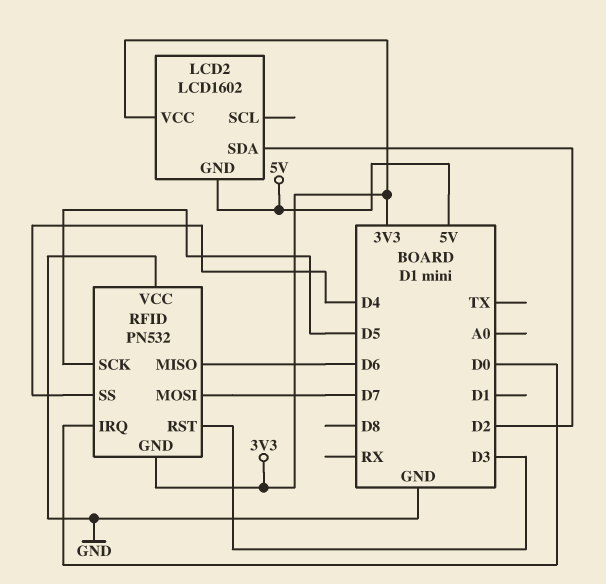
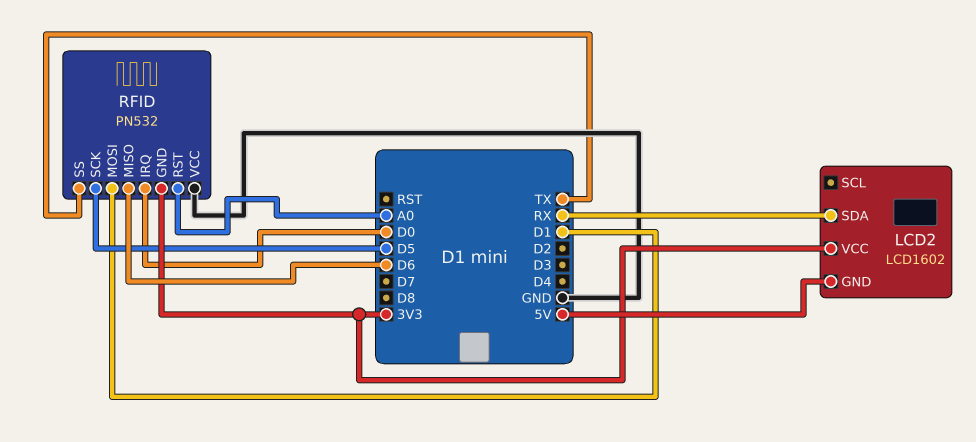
LCD2 pin SDA: D2 -> RX
RFID pin MOSI: D7 -> D1
RFID pin RST: D3 -> A0
RFID pin SS: D4 -> TX

